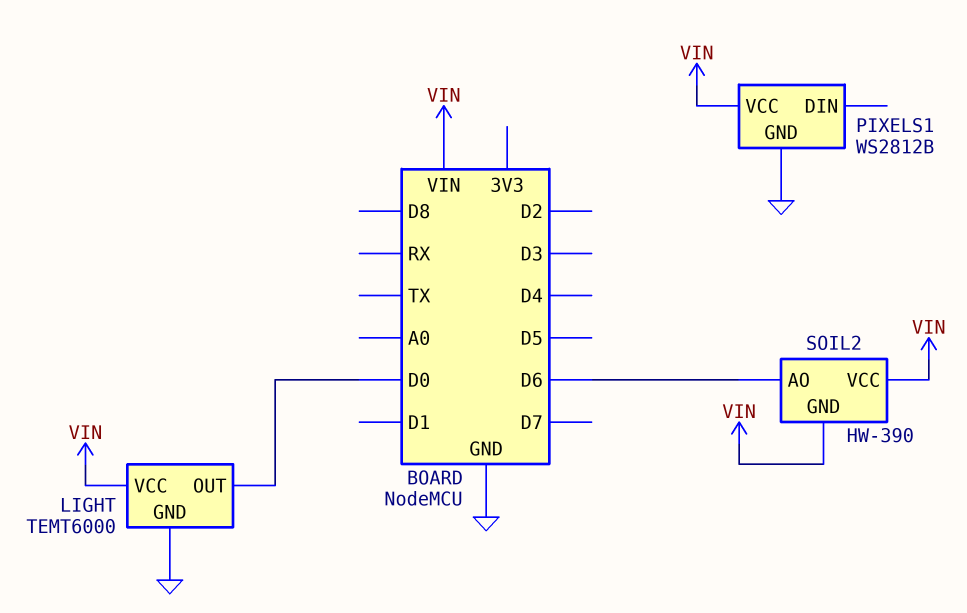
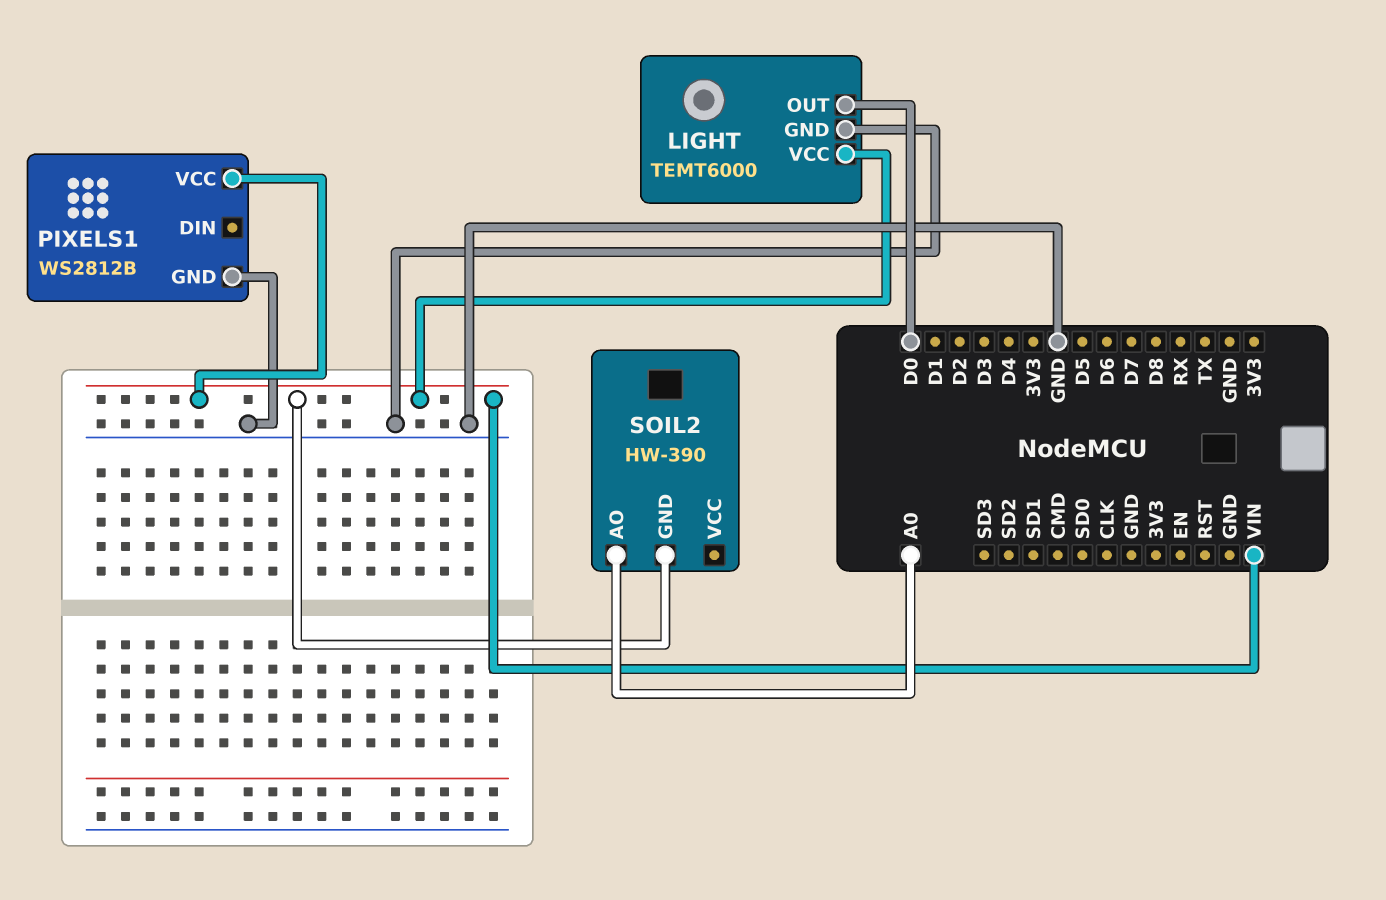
SOIL2 pin AO: D6 -> A0
SOIL2 pin VCC: VIN -> none

